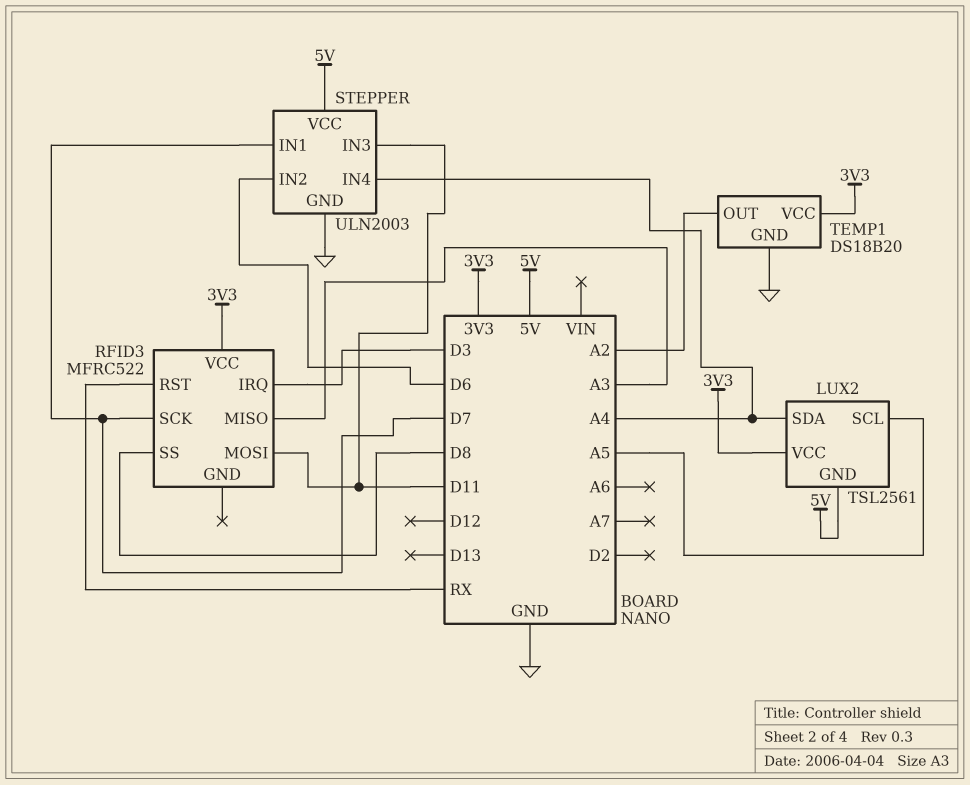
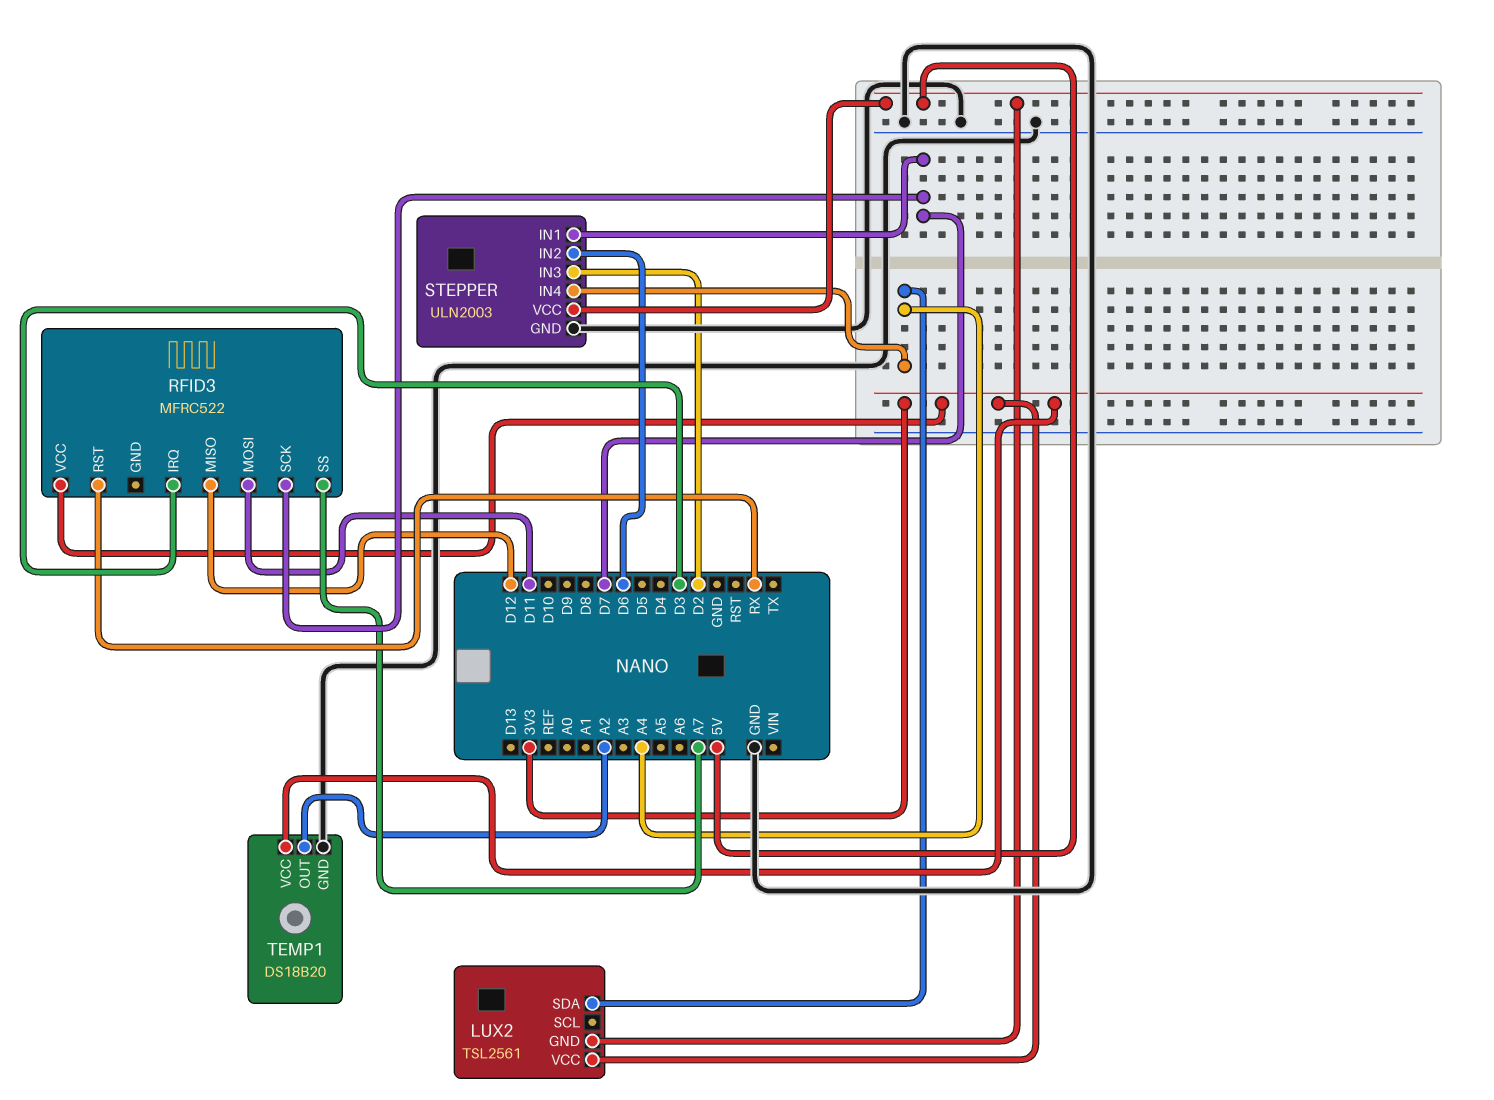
LUX2 pin SCL: A5 -> none
RFID3 pin MISO: A3 -> D12
RFID3 pin SS: D8 -> A7
STEPPER pin IN3: D11 -> D2

